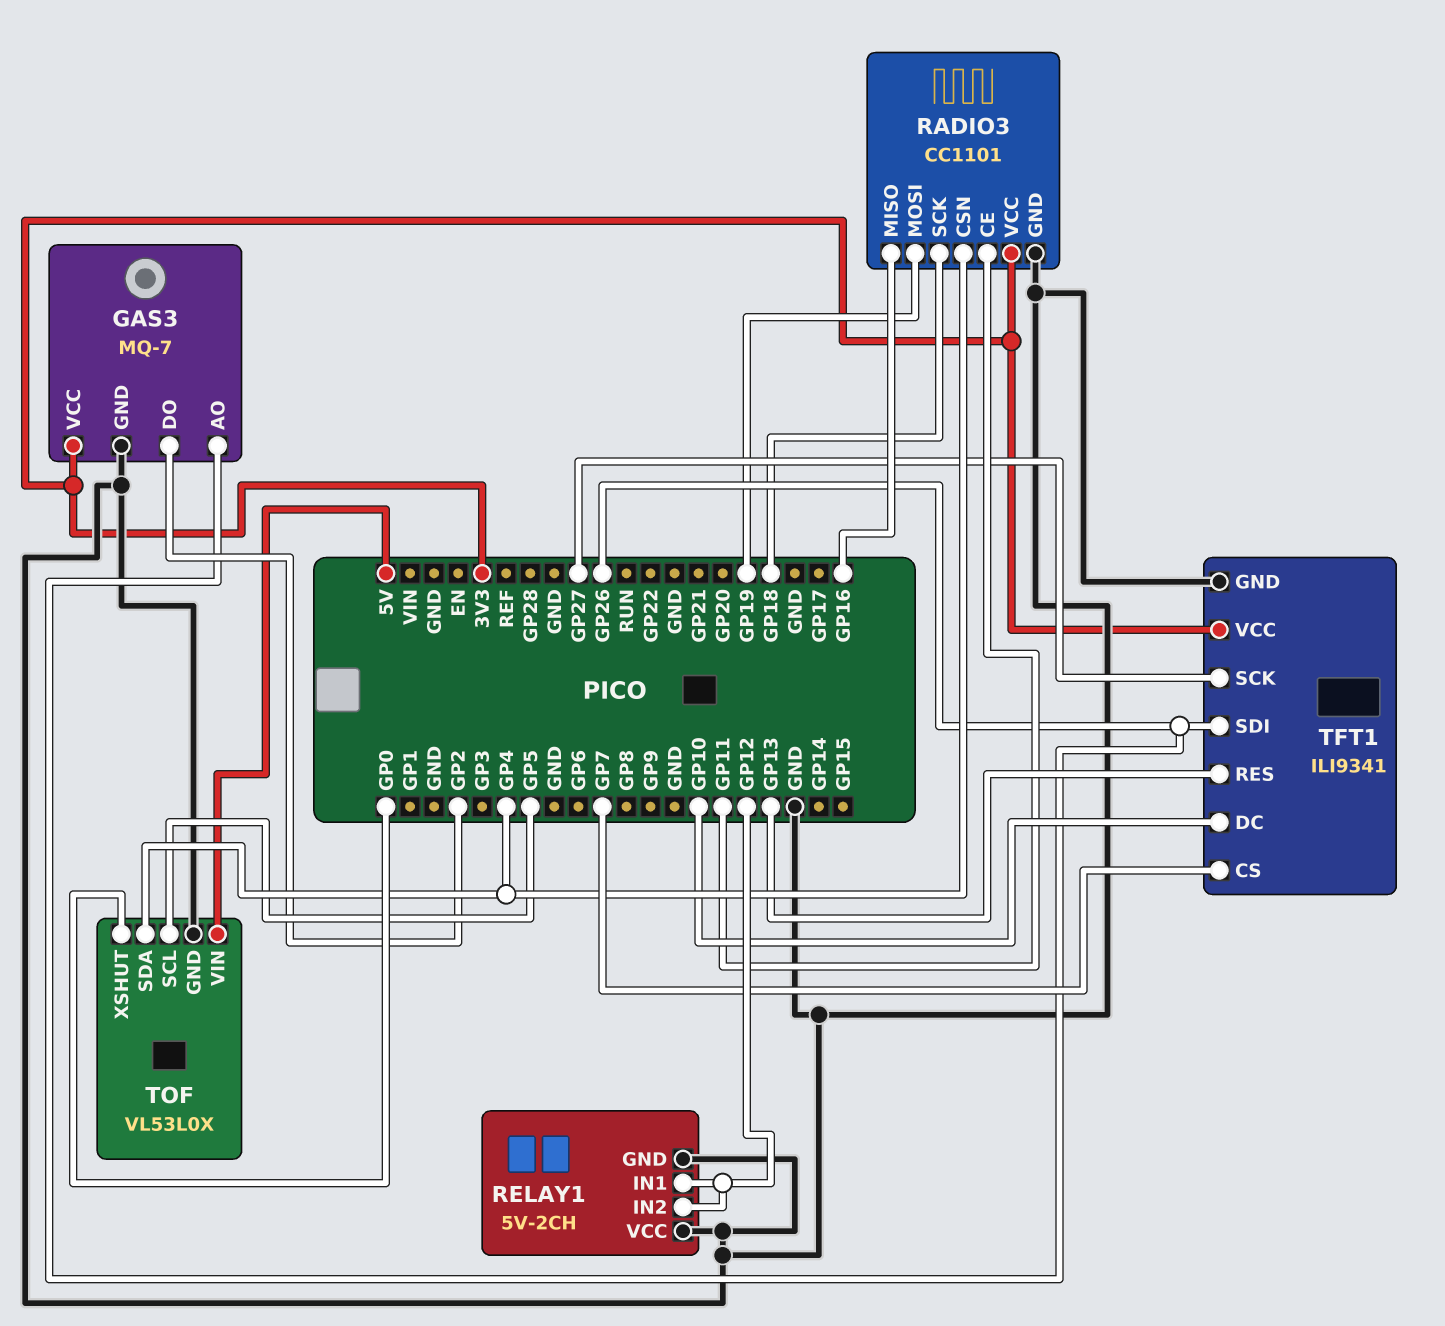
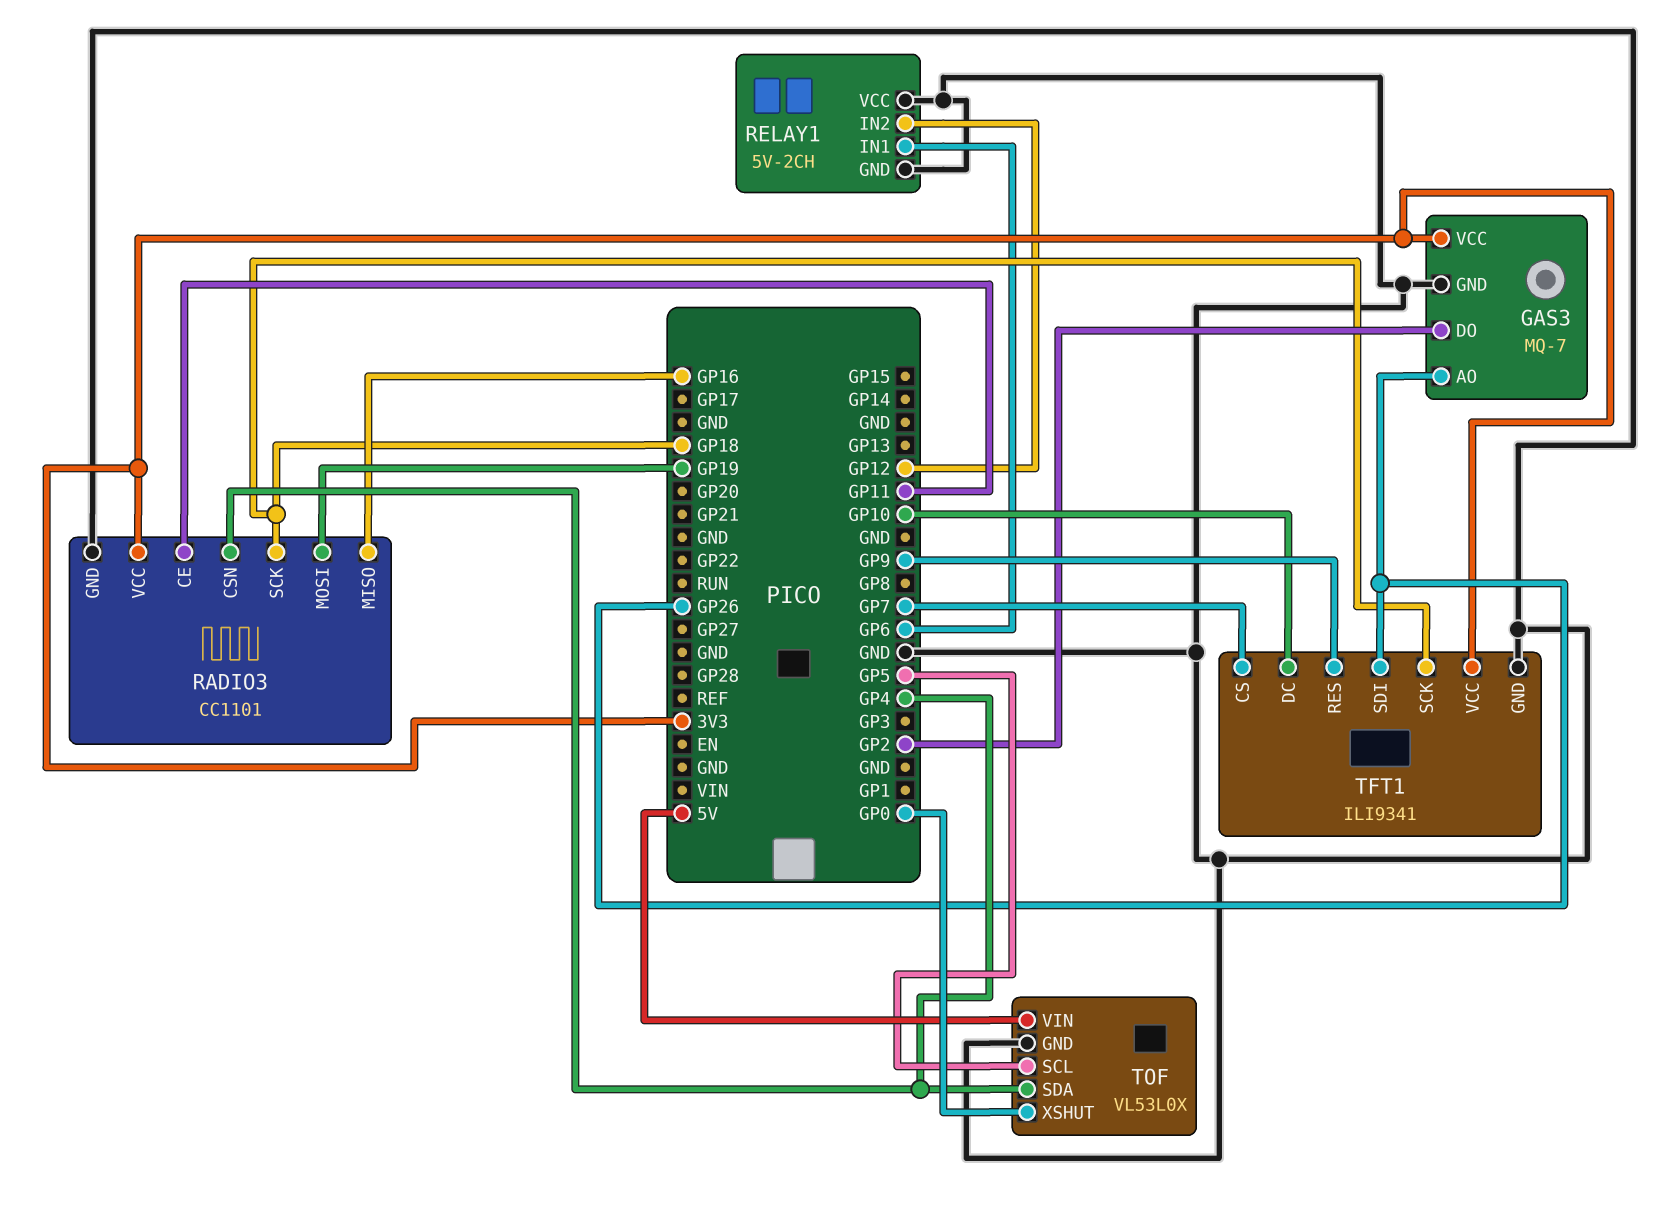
RELAY1 pin IN1: GP12 -> GP6
TFT1 pin RES: GP13 -> GP9
TFT1 pin SCK: GP27 -> GP18

